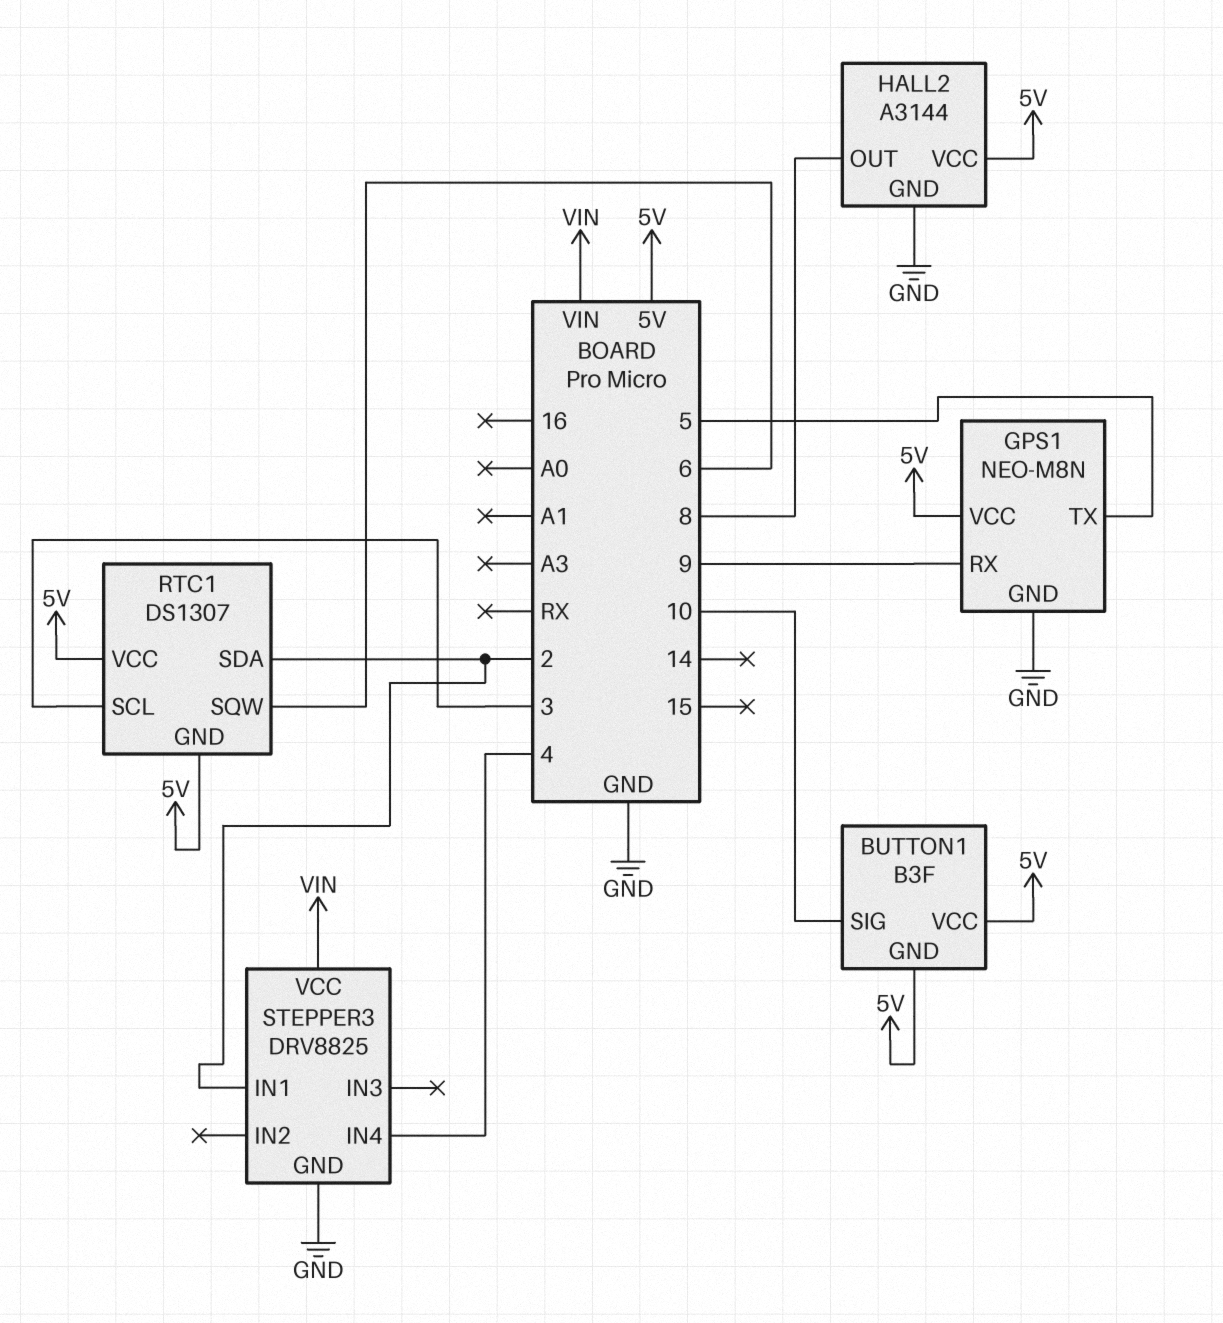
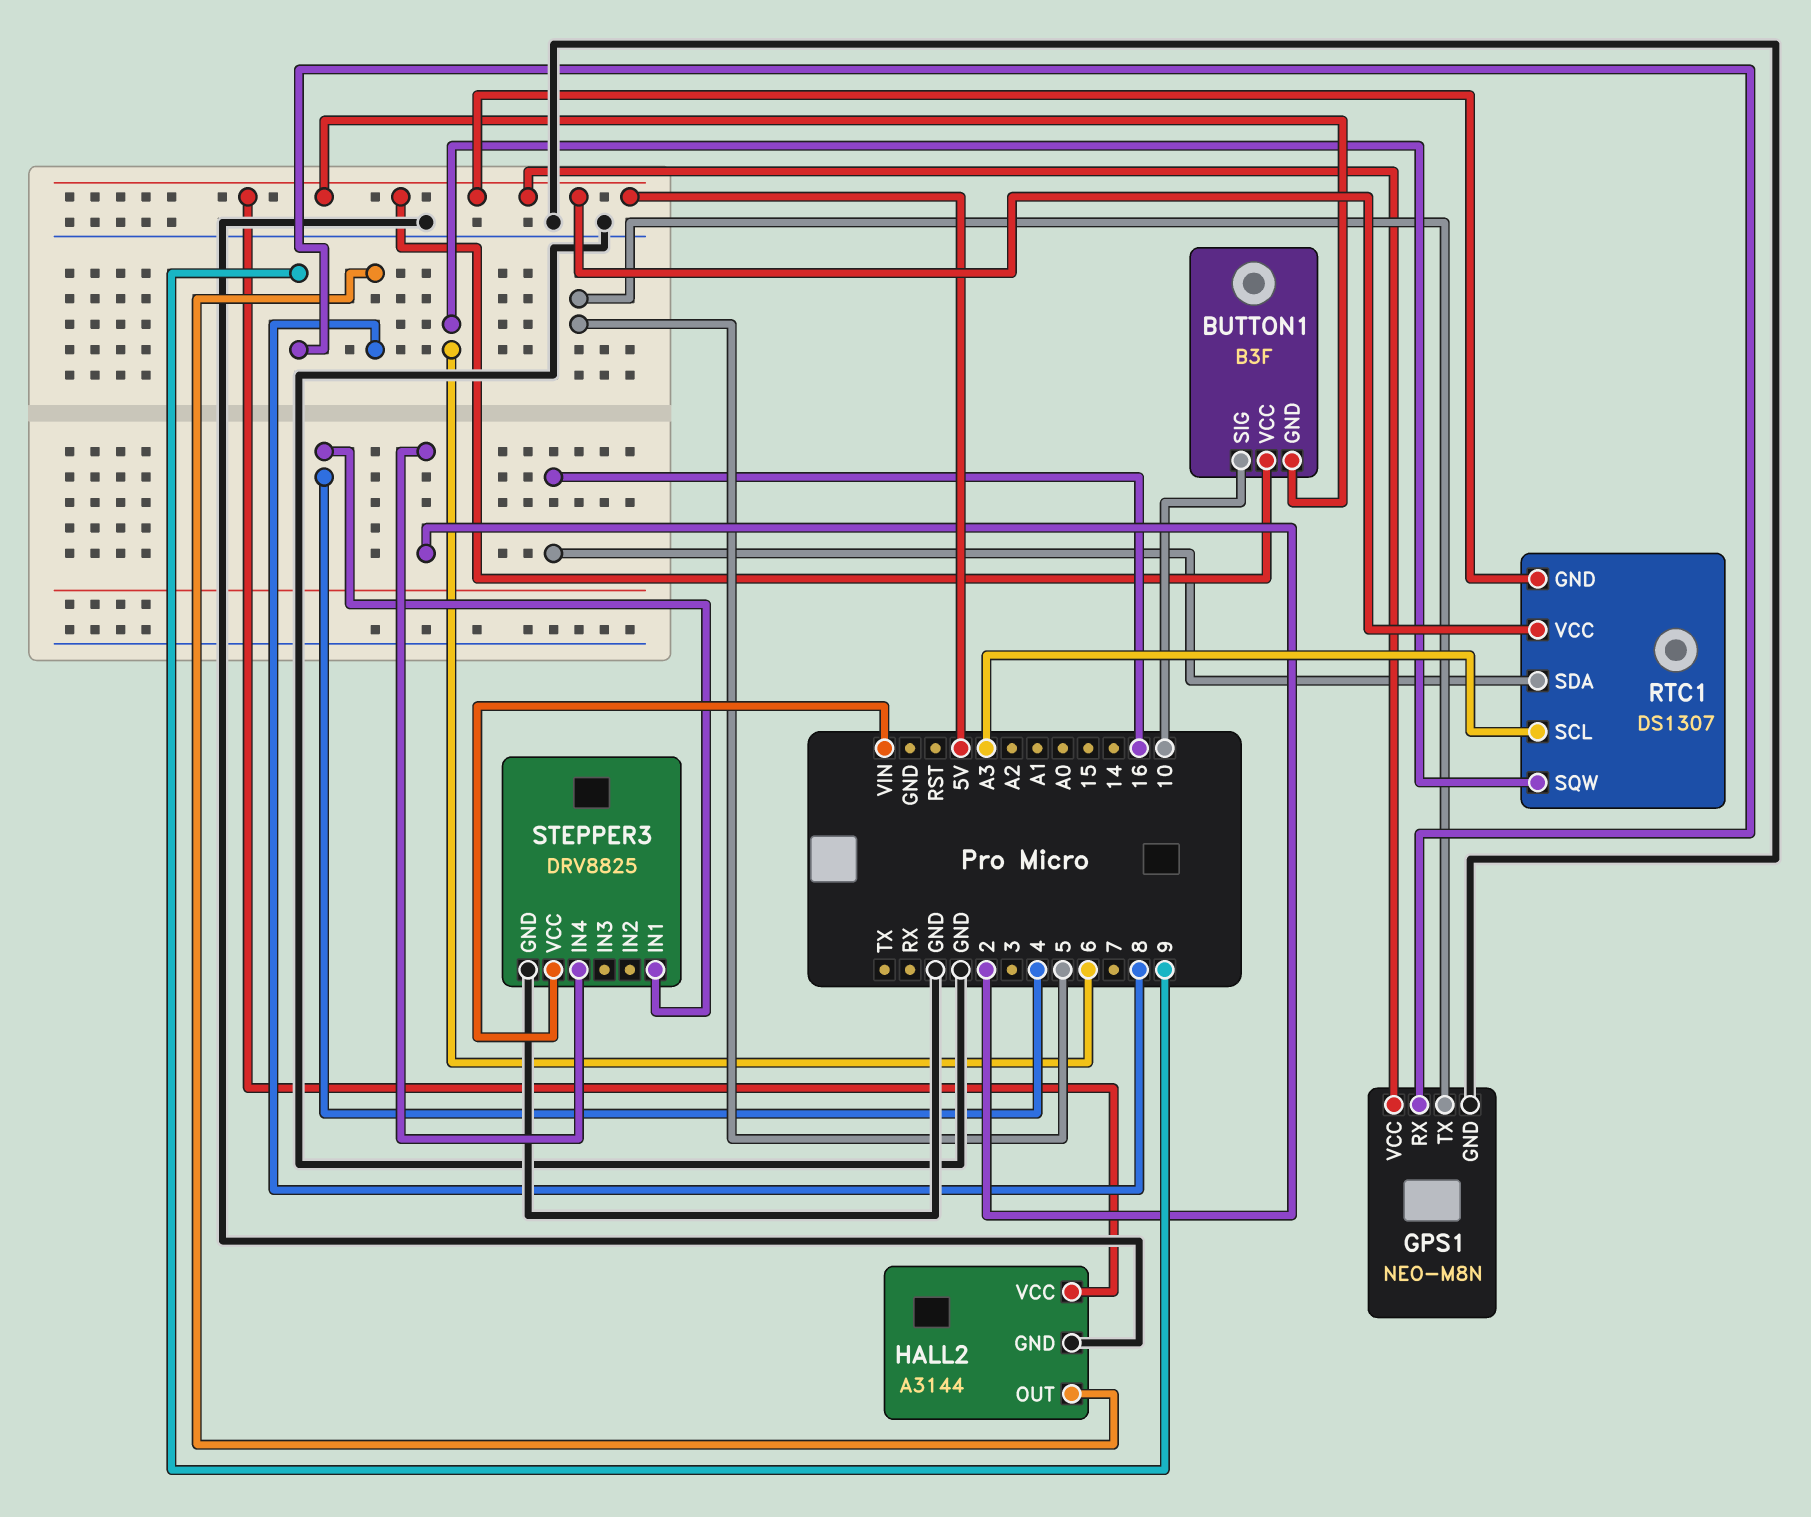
RTC1 pin SCL: 3 -> A3
RTC1 pin SDA: 2 -> 16
STEPPER3 pin IN1: 2 -> 4
STEPPER3 pin IN4: 4 -> 2

